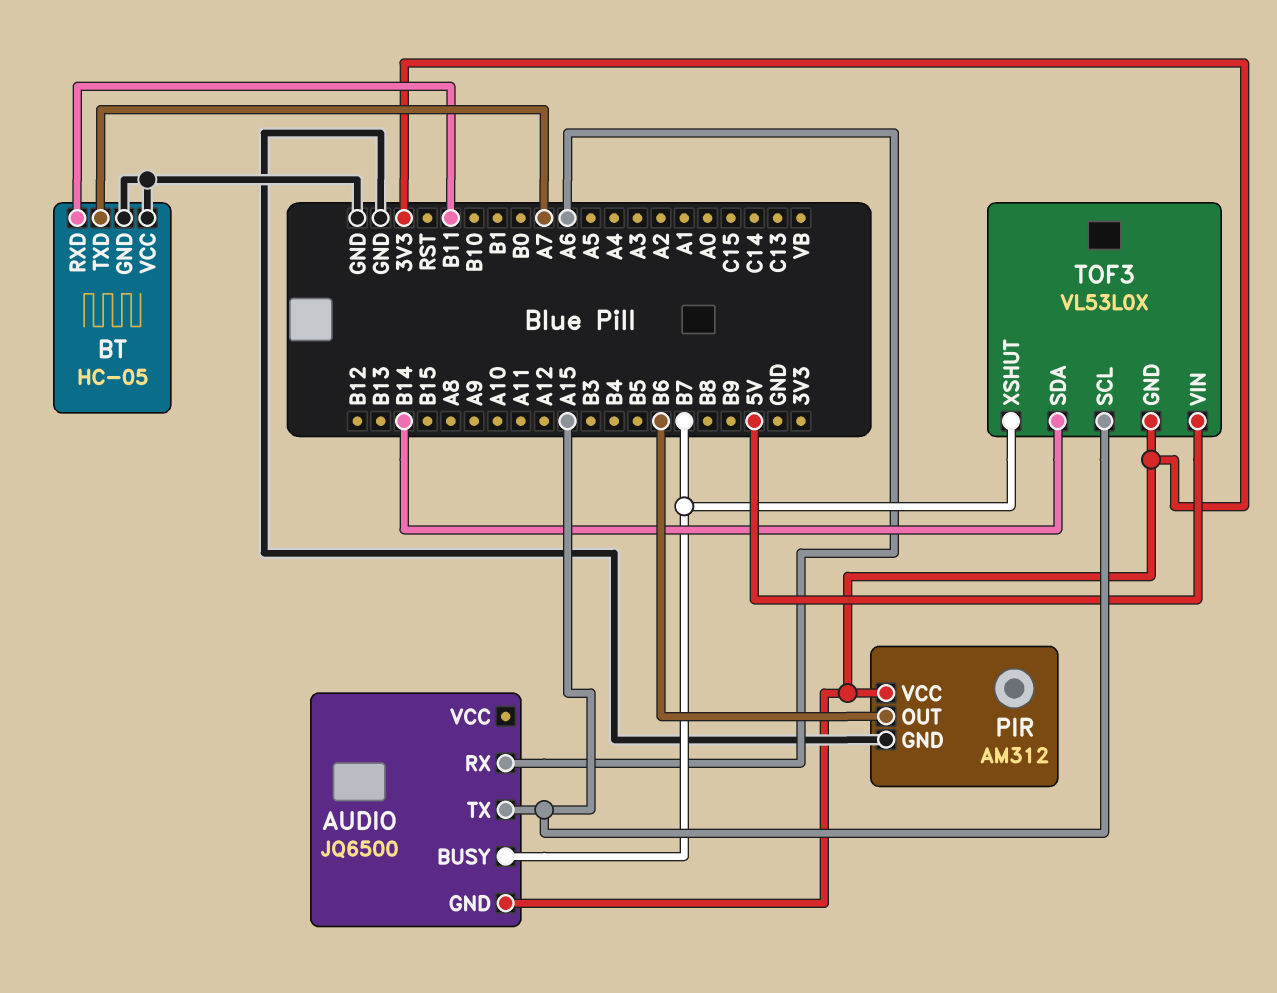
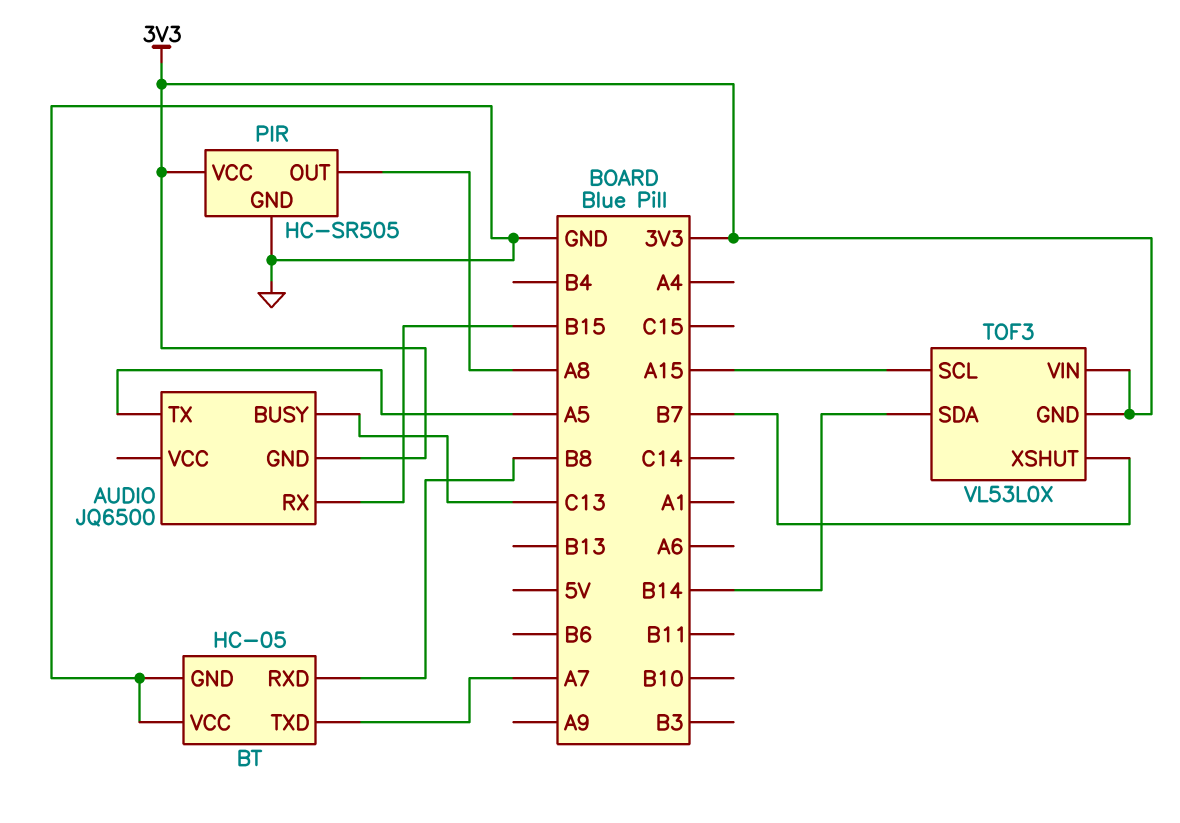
AUDIO pin BUSY: B7 -> C13
AUDIO pin RX: A6 -> B15
AUDIO pin TX: A15 -> A5
BT pin RXD: B11 -> B8
PIR: AM312 -> HC-SR505
PIR pin OUT: B6 -> A8
TOF3 pin VIN: 5V -> 3V3

